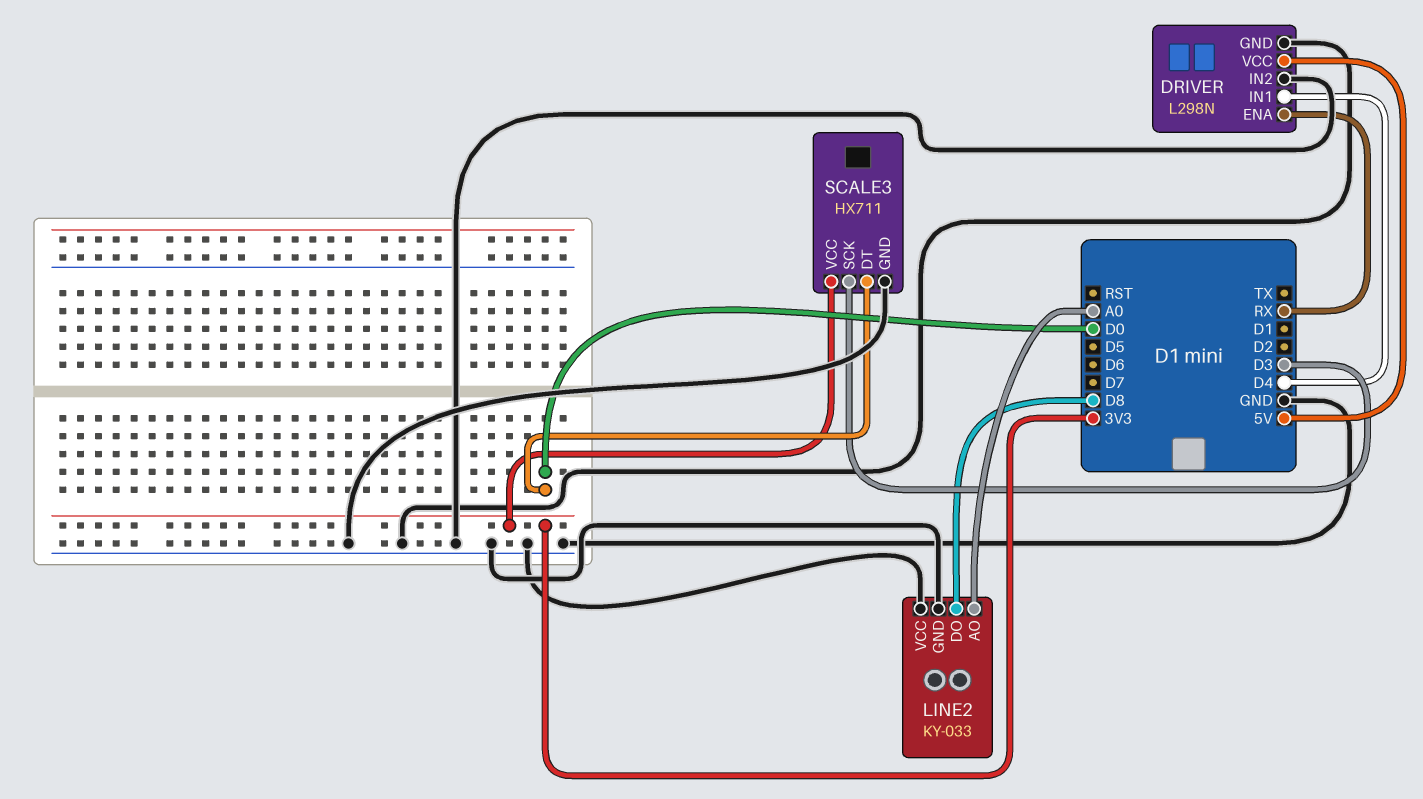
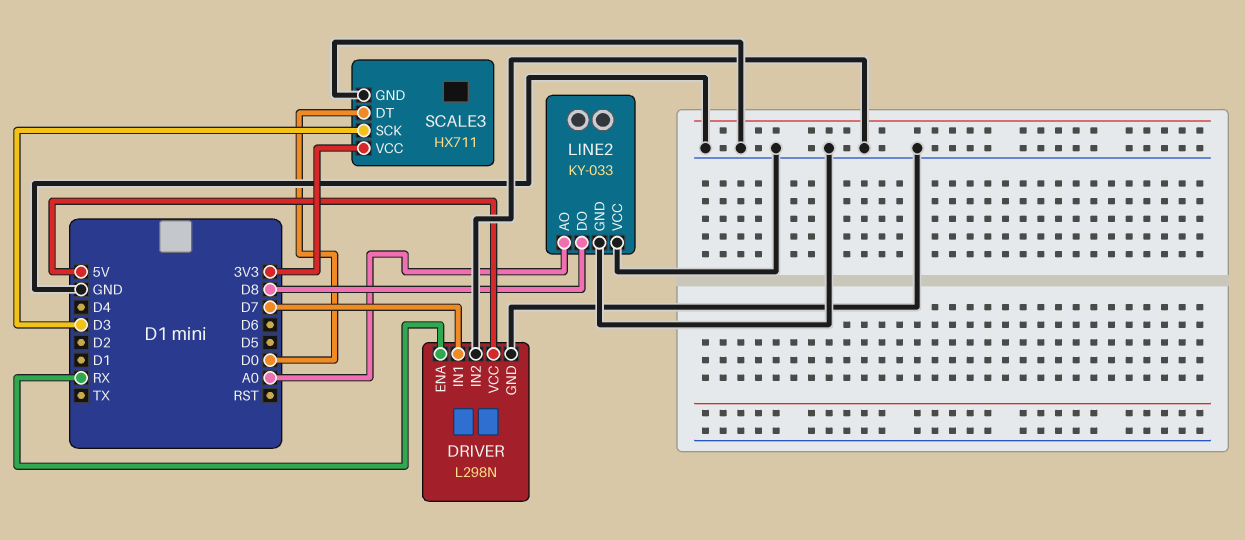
DRIVER pin IN1: D4 -> D7

